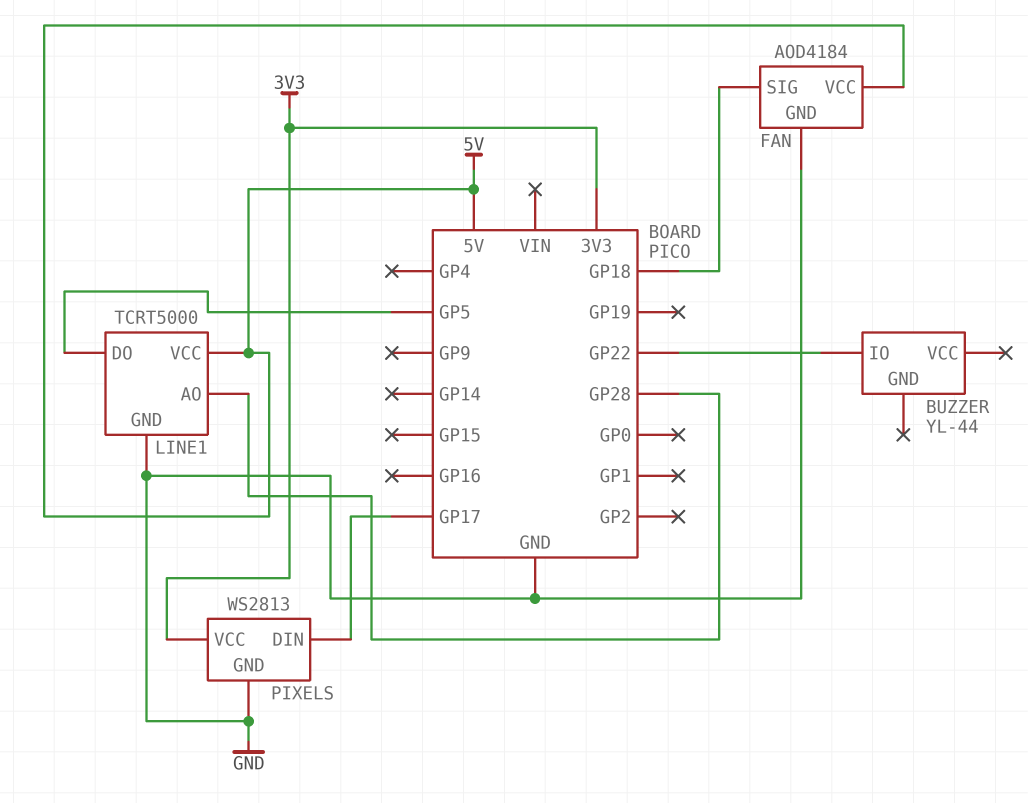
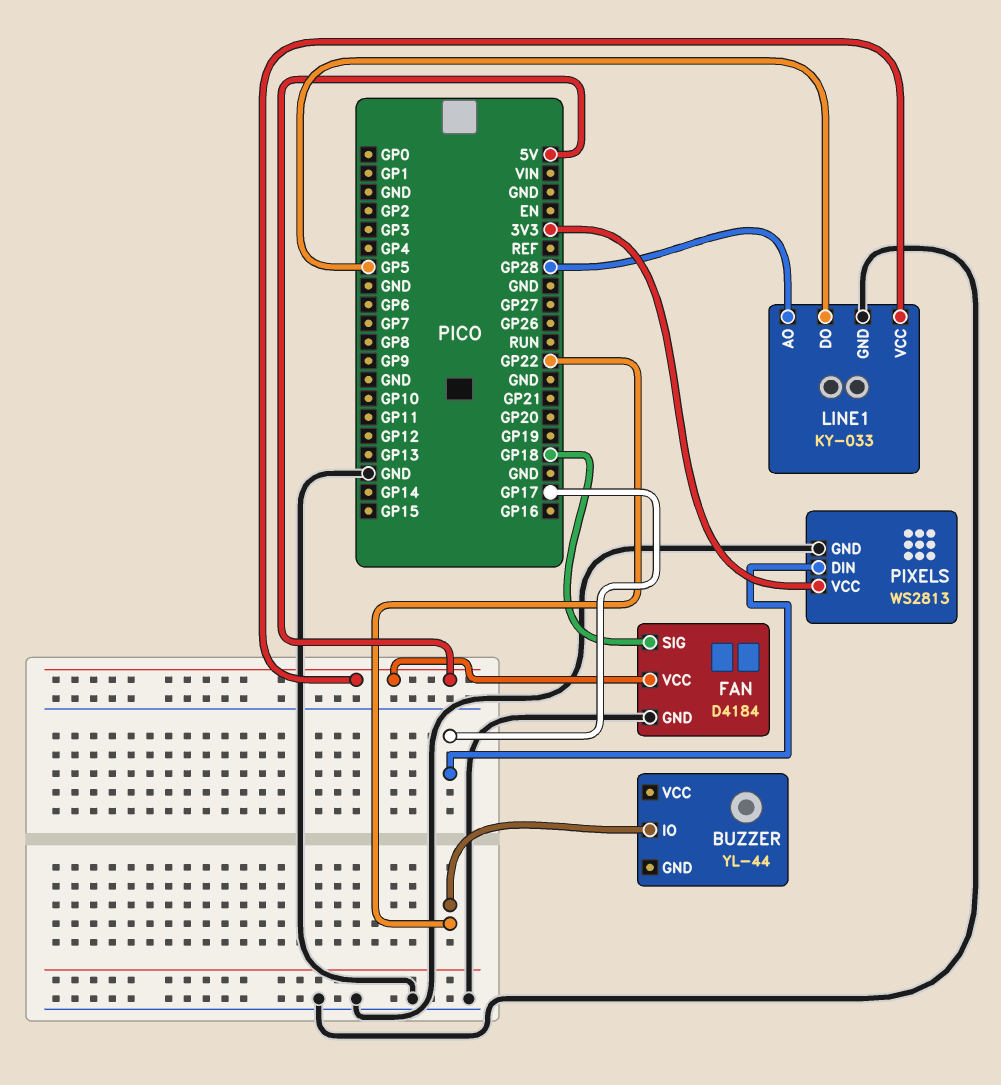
FAN: AOD4184 -> D4184
LINE1: TCRT5000 -> KY-033

